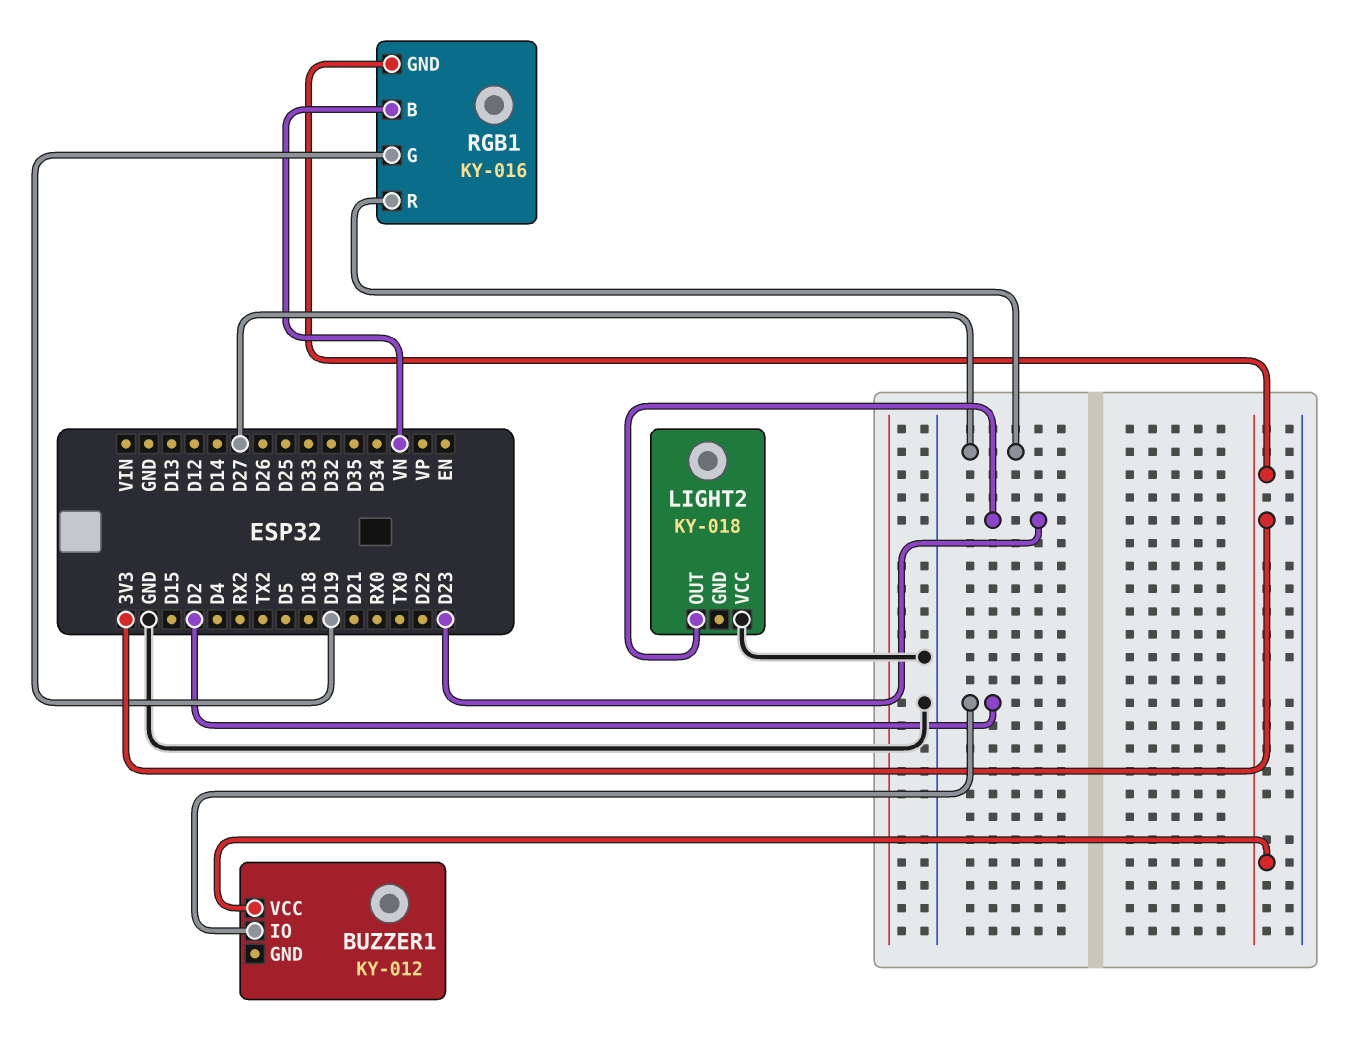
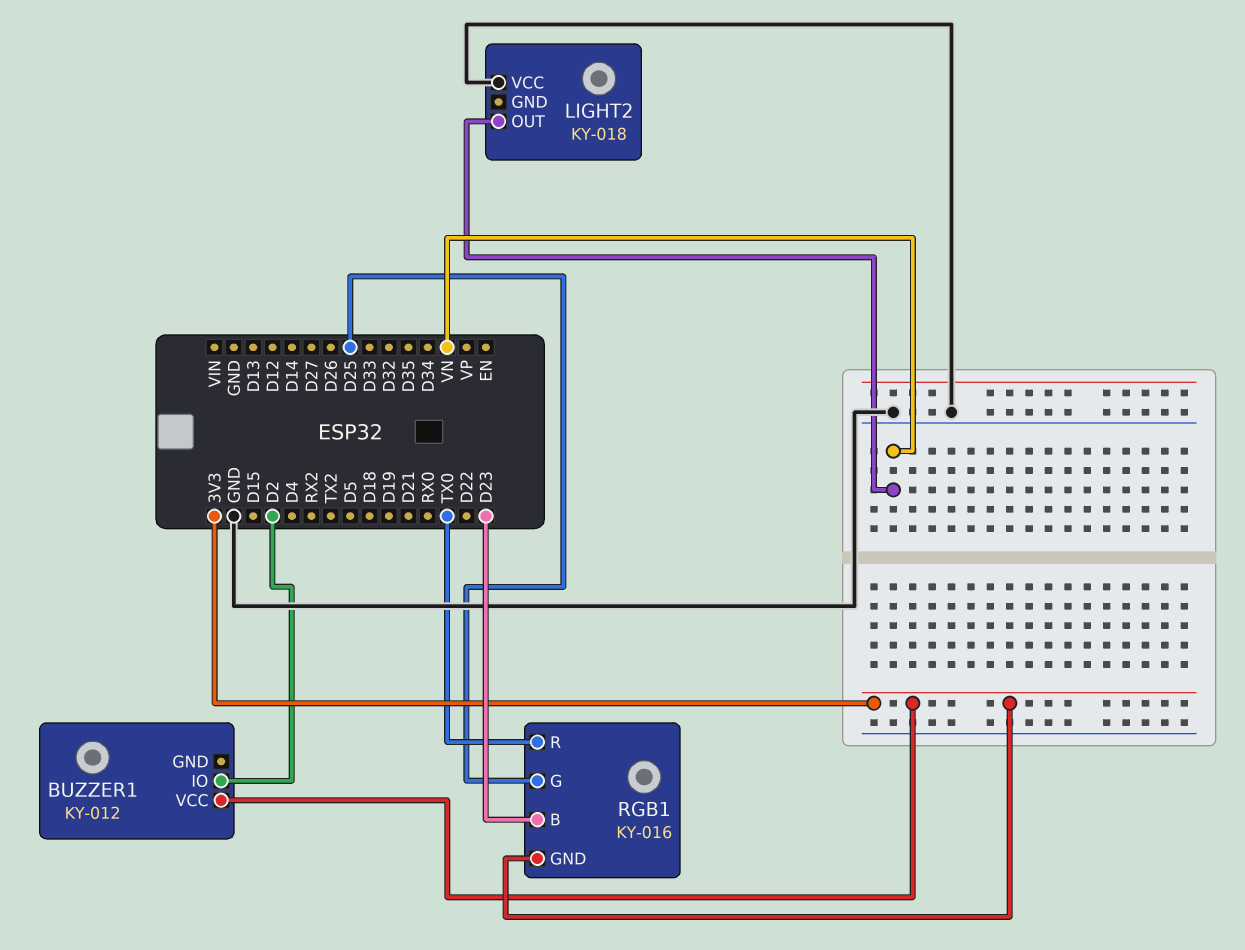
LIGHT2 pin OUT: D23 -> VN
RGB1 pin B: VN -> D23
RGB1 pin G: D19 -> D25
RGB1 pin R: D27 -> TX0

